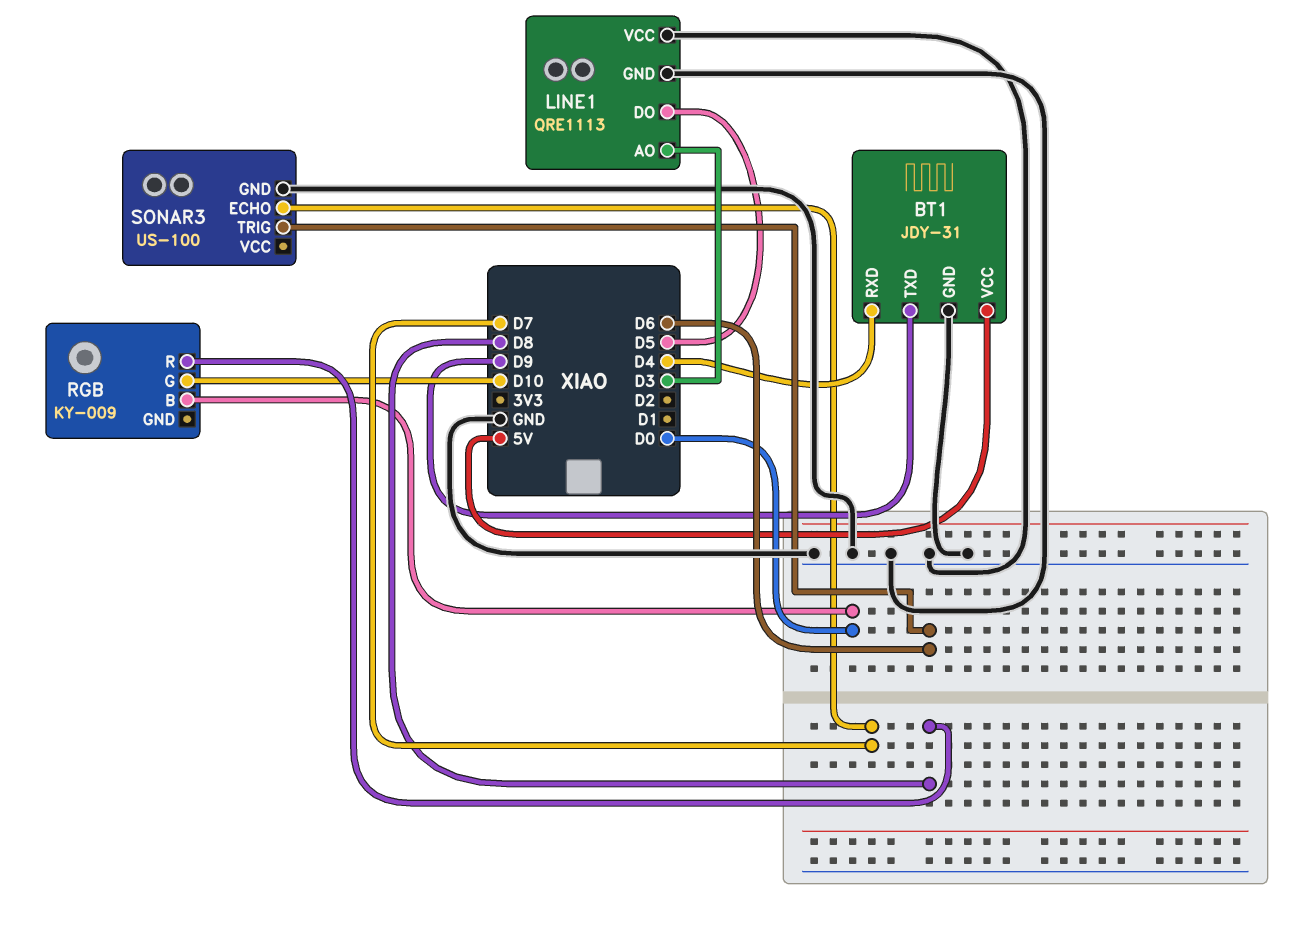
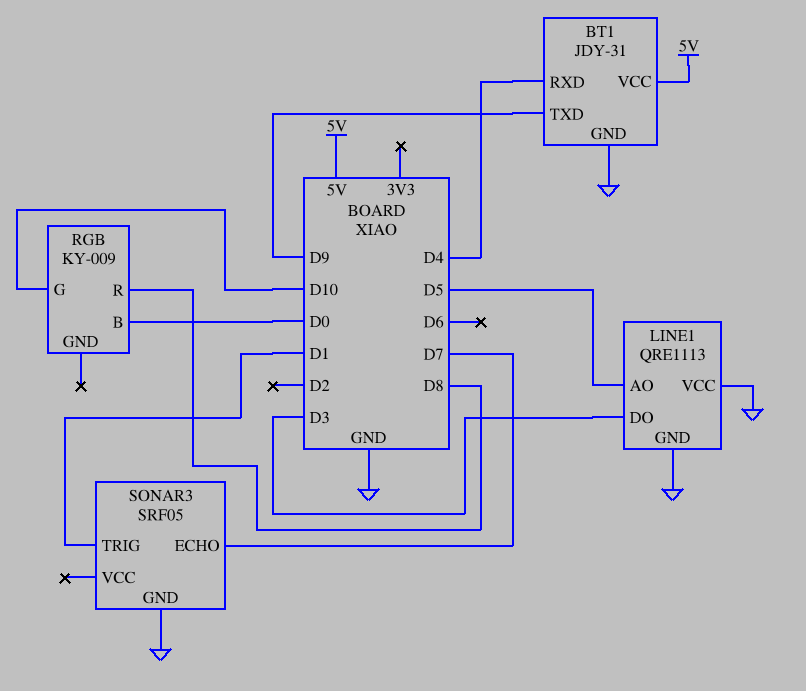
LINE1 pin AO: D3 -> D5
LINE1 pin DO: D5 -> D3
SONAR3: US-100 -> SRF05
SONAR3 pin TRIG: D6 -> D1

